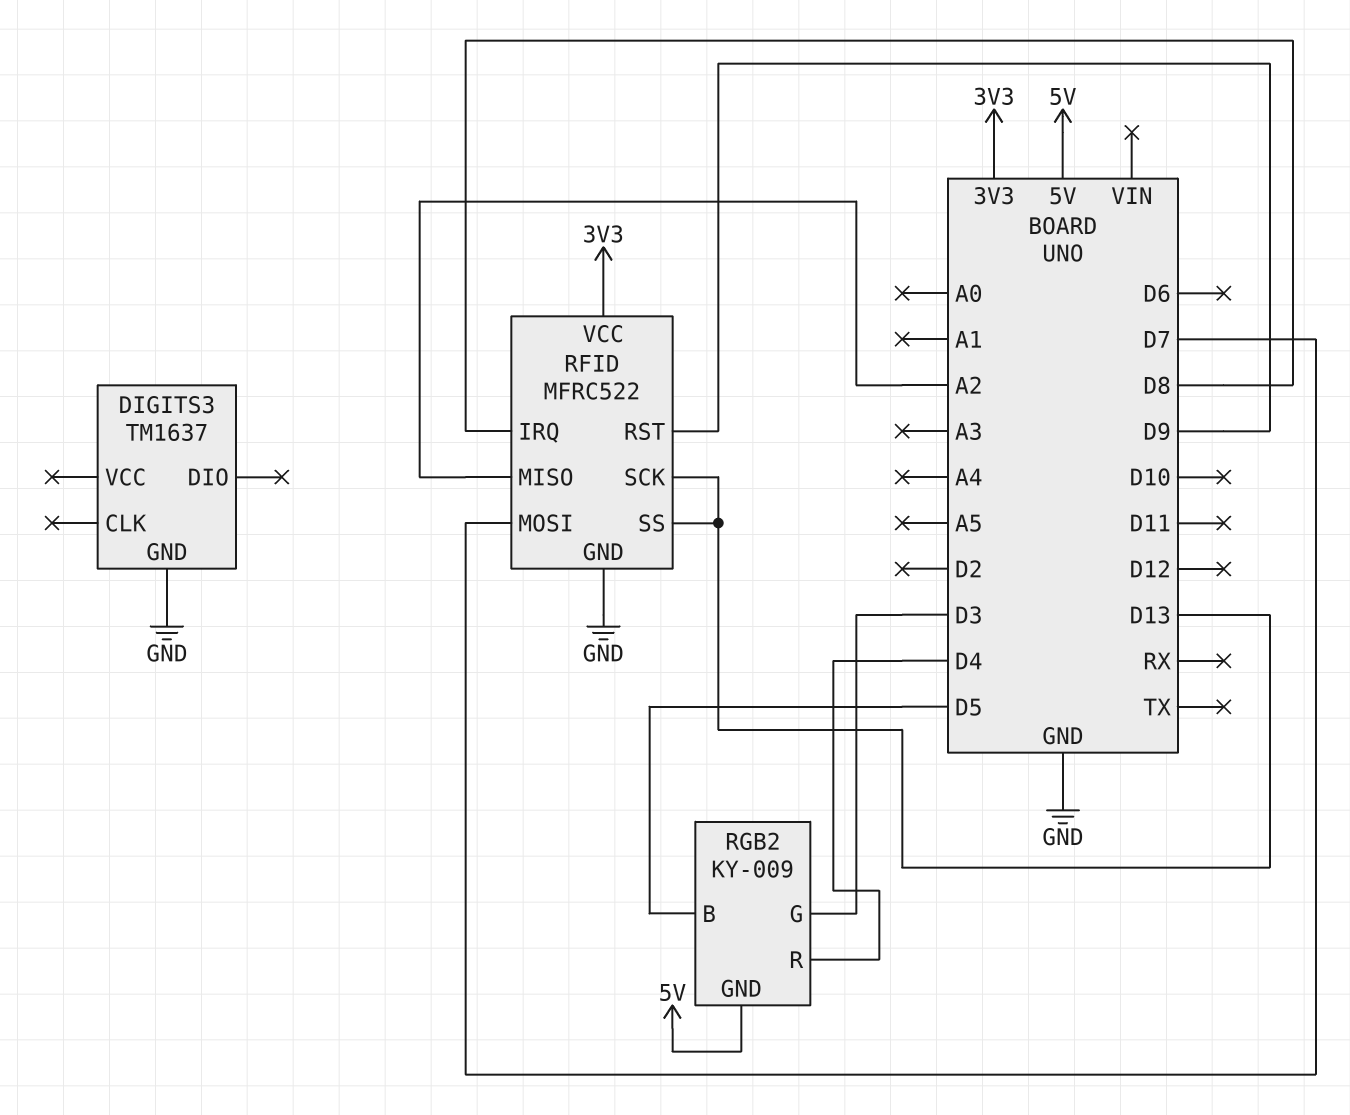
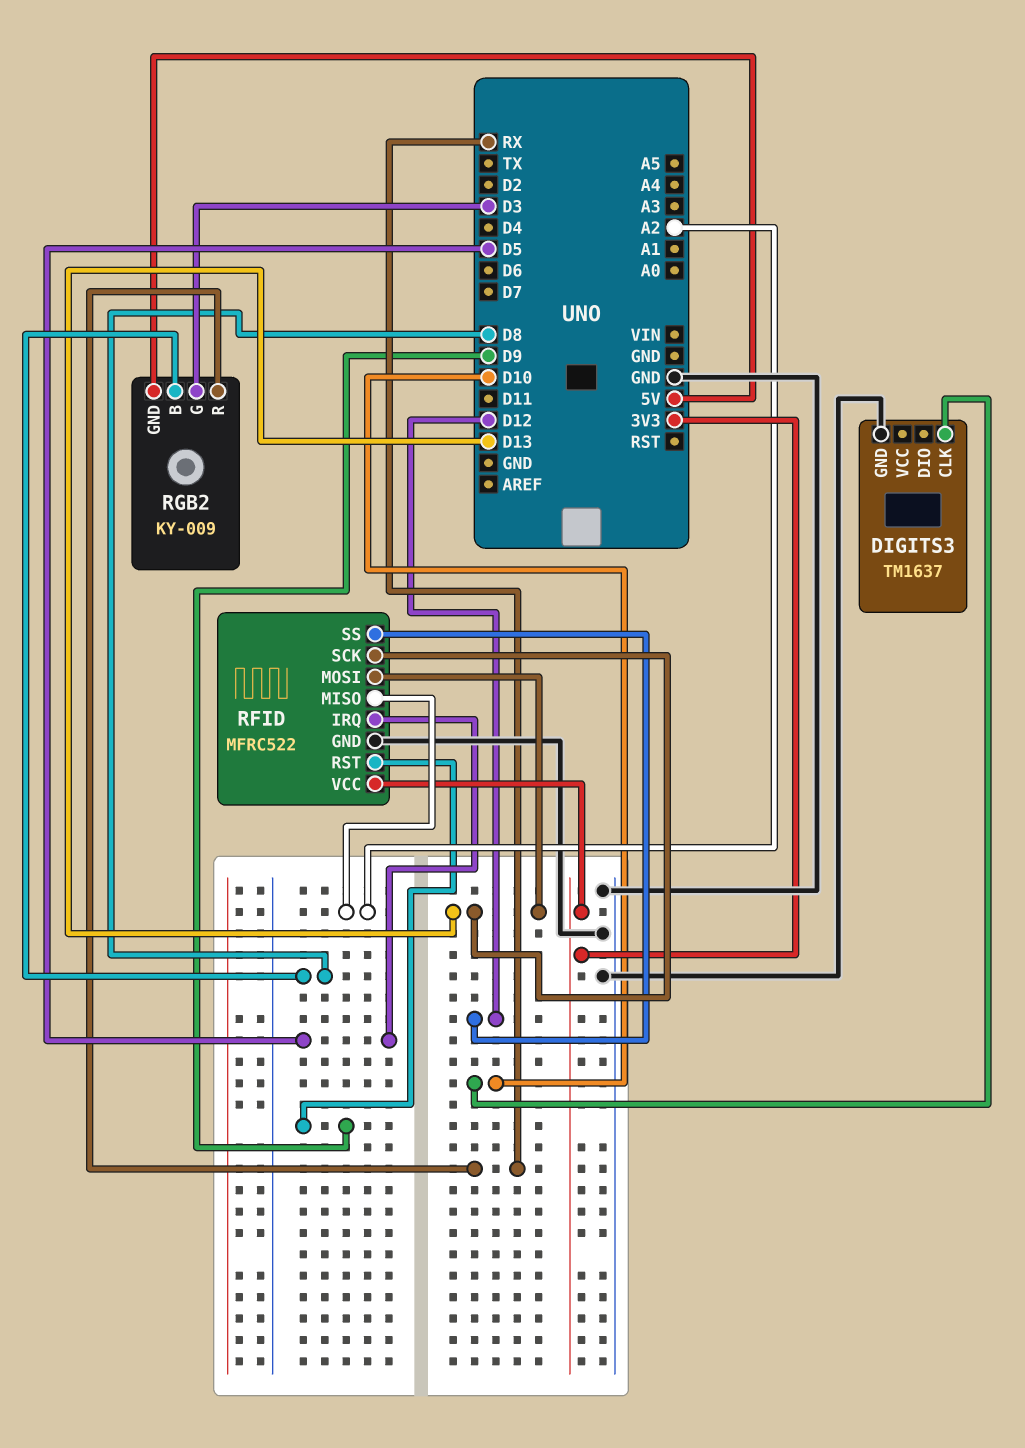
DIGITS3 pin CLK: none -> D10
RFID pin IRQ: D8 -> D5
RFID pin MOSI: D7 -> D13
RFID pin SS: D13 -> D12
RGB2 pin B: D5 -> D8
RGB2 pin R: D4 -> RX

